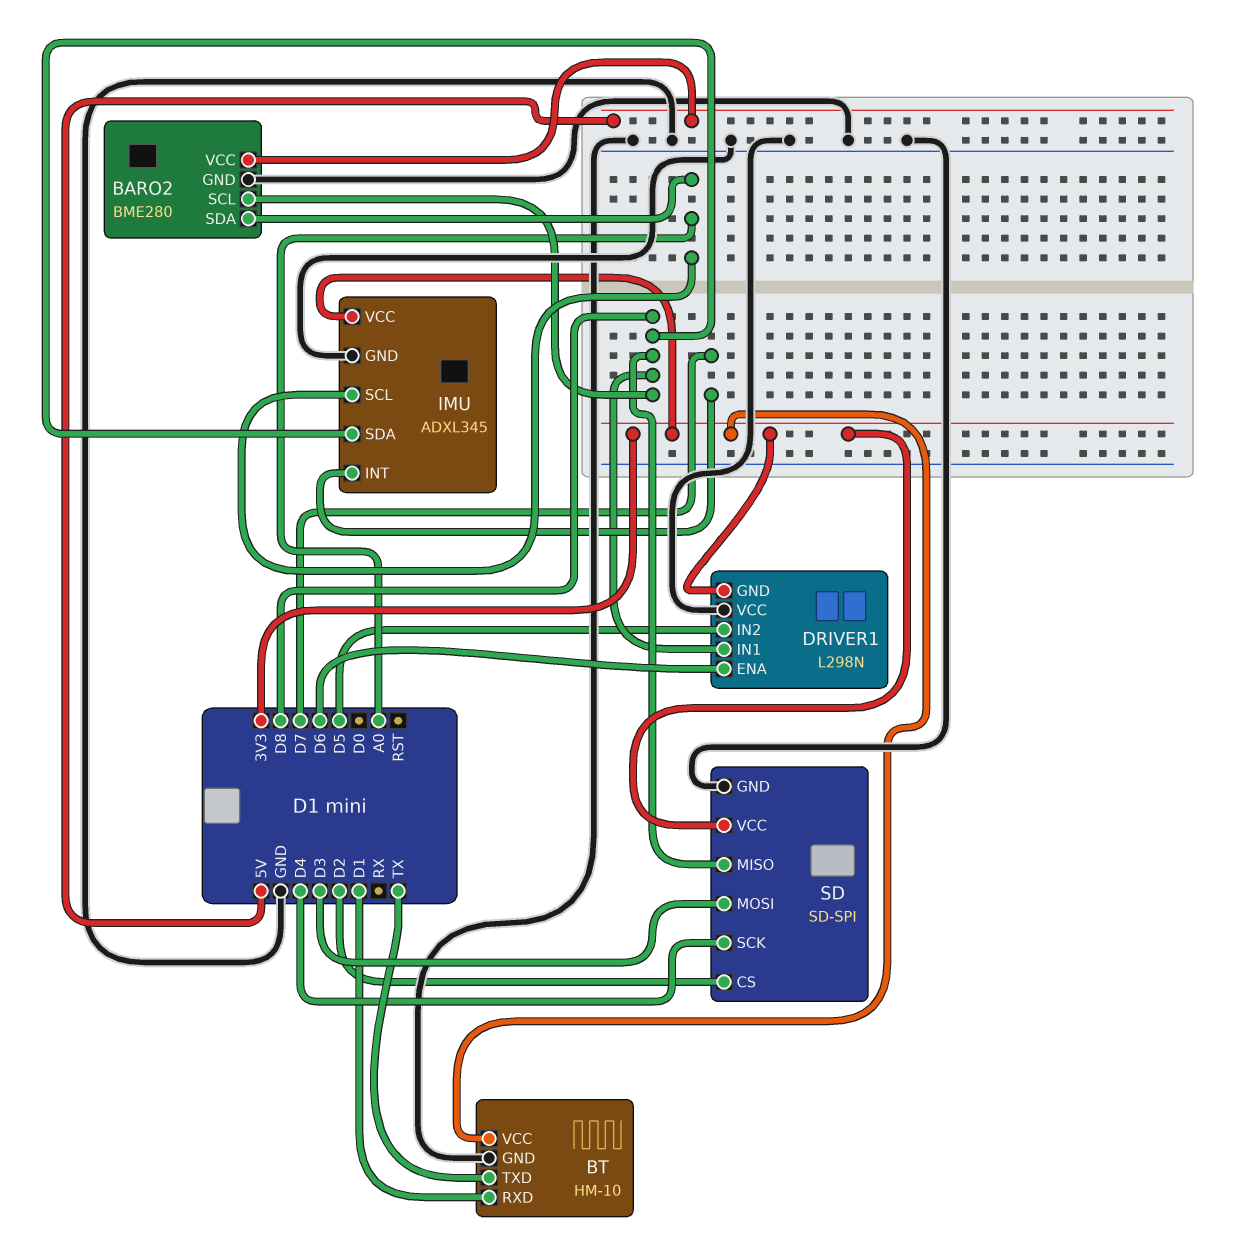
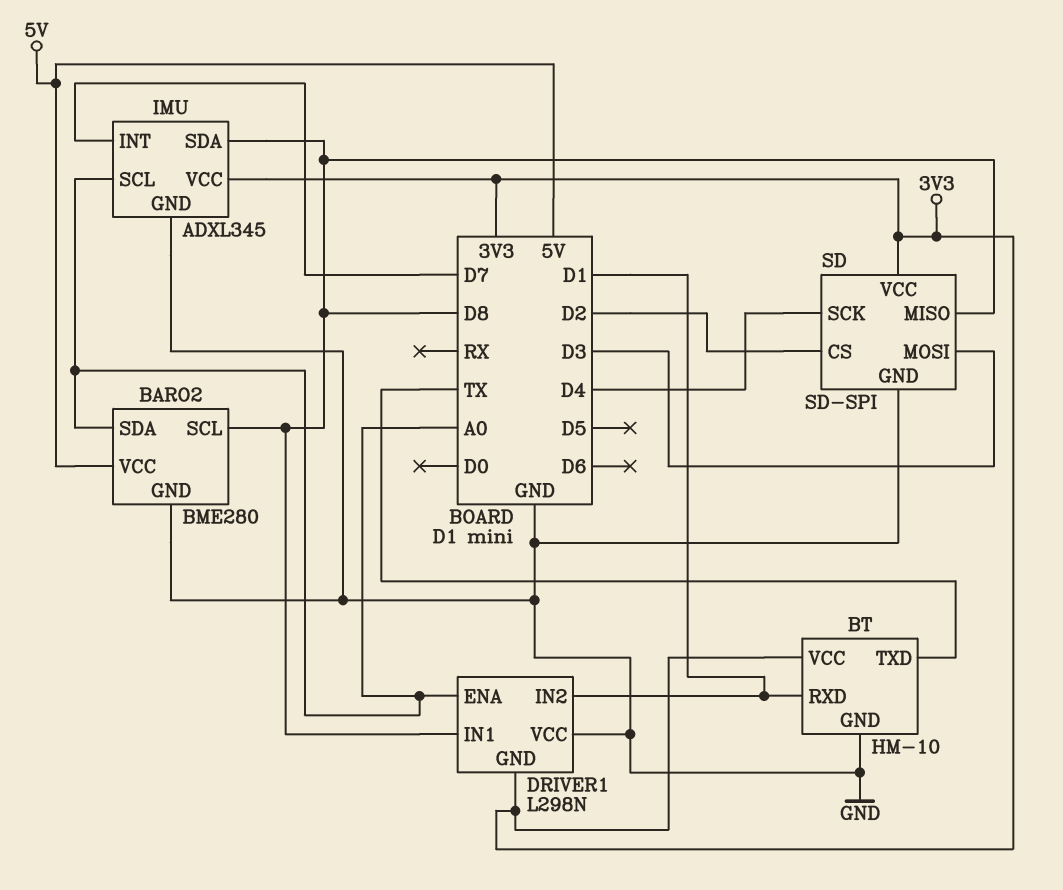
DRIVER1 pin ENA: D6 -> A0
DRIVER1 pin IN2: D5 -> D1

